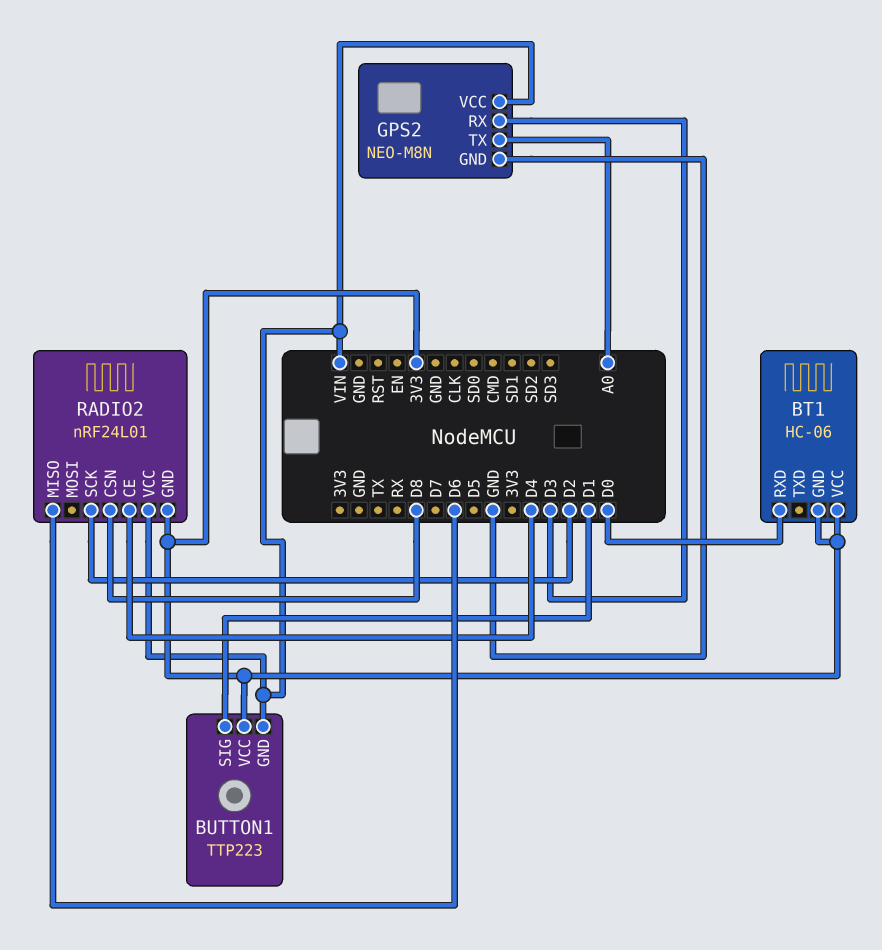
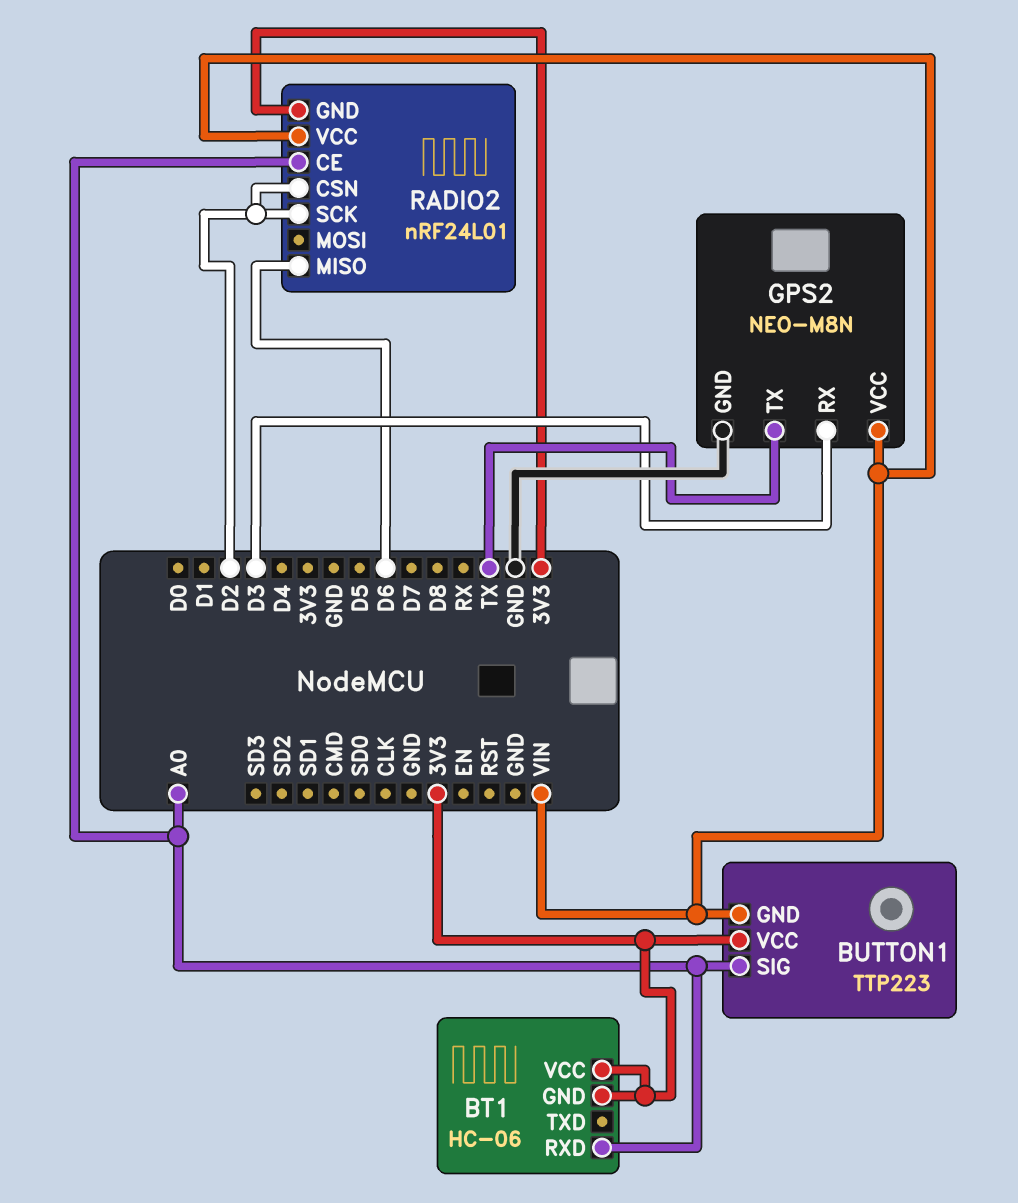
BT1 pin RXD: D0 -> A0
BUTTON1 pin SIG: D1 -> A0
GPS2 pin TX: A0 -> TX
RADIO2 pin CE: D4 -> A0
RADIO2 pin CSN: D8 -> D2

